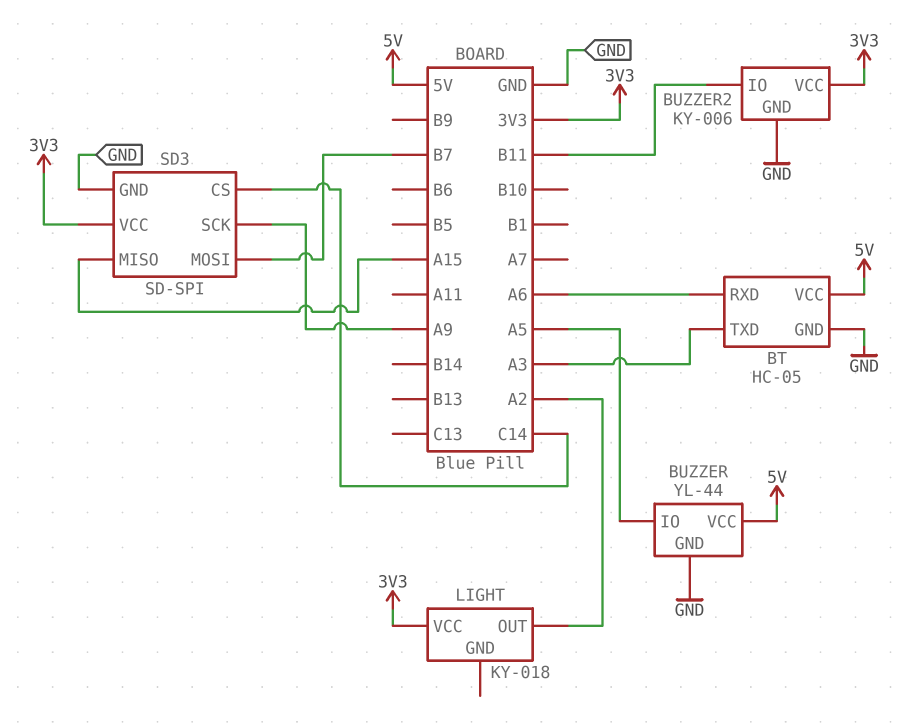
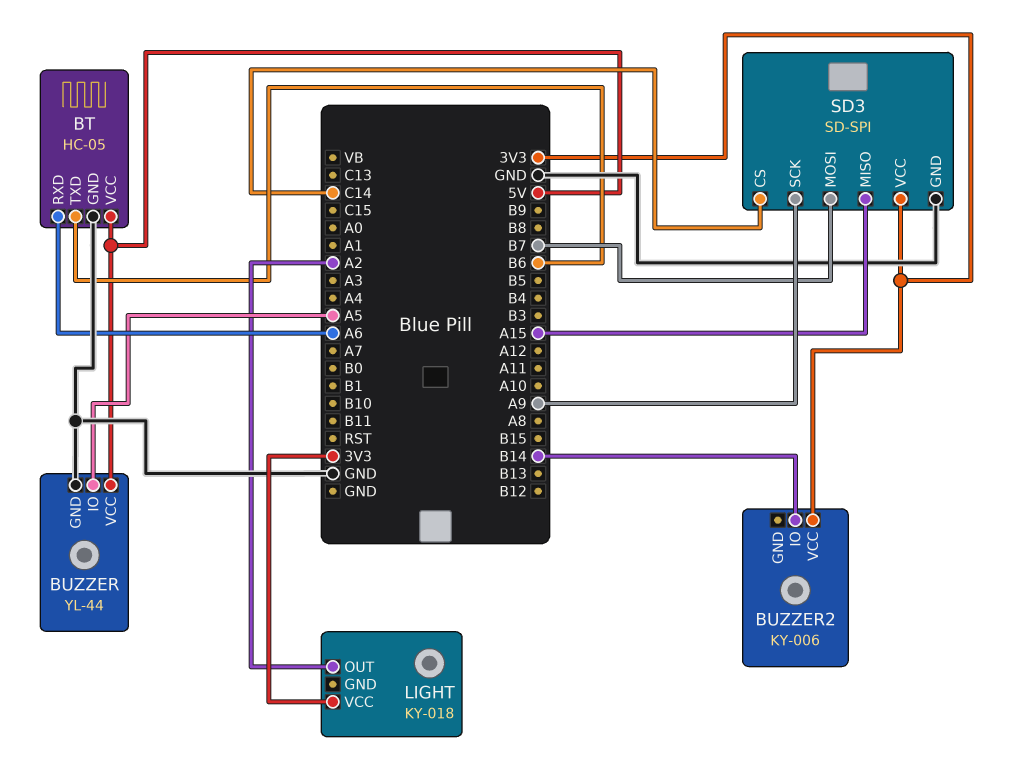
BT pin TXD: A3 -> B6
BUZZER2 pin GND: GND -> none
BUZZER2 pin IO: B11 -> B14

